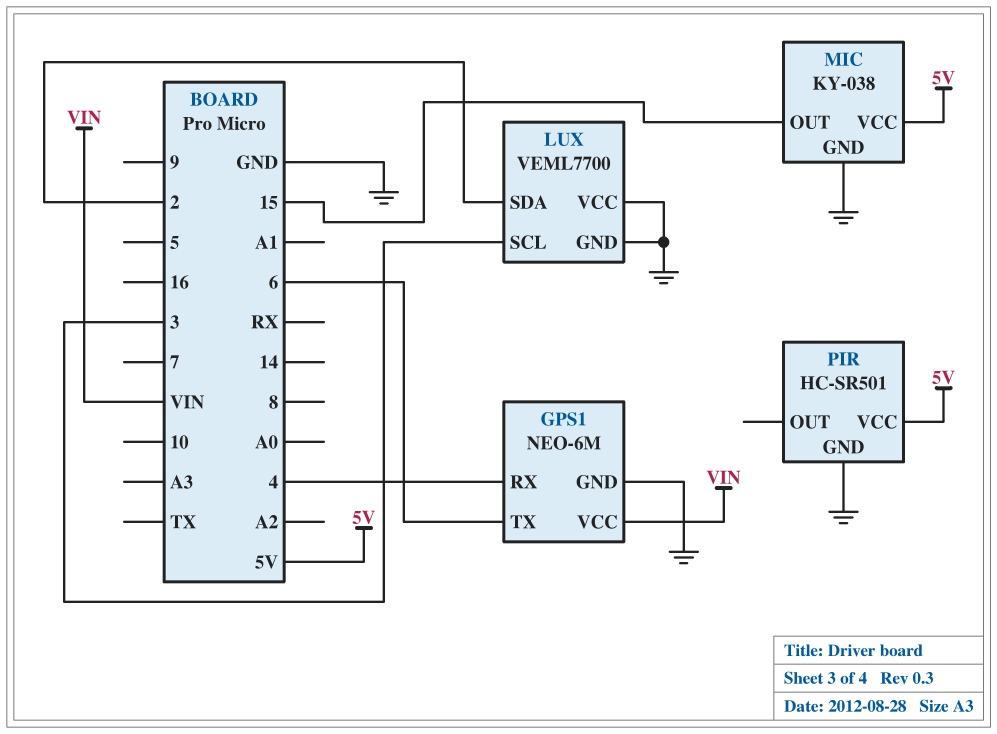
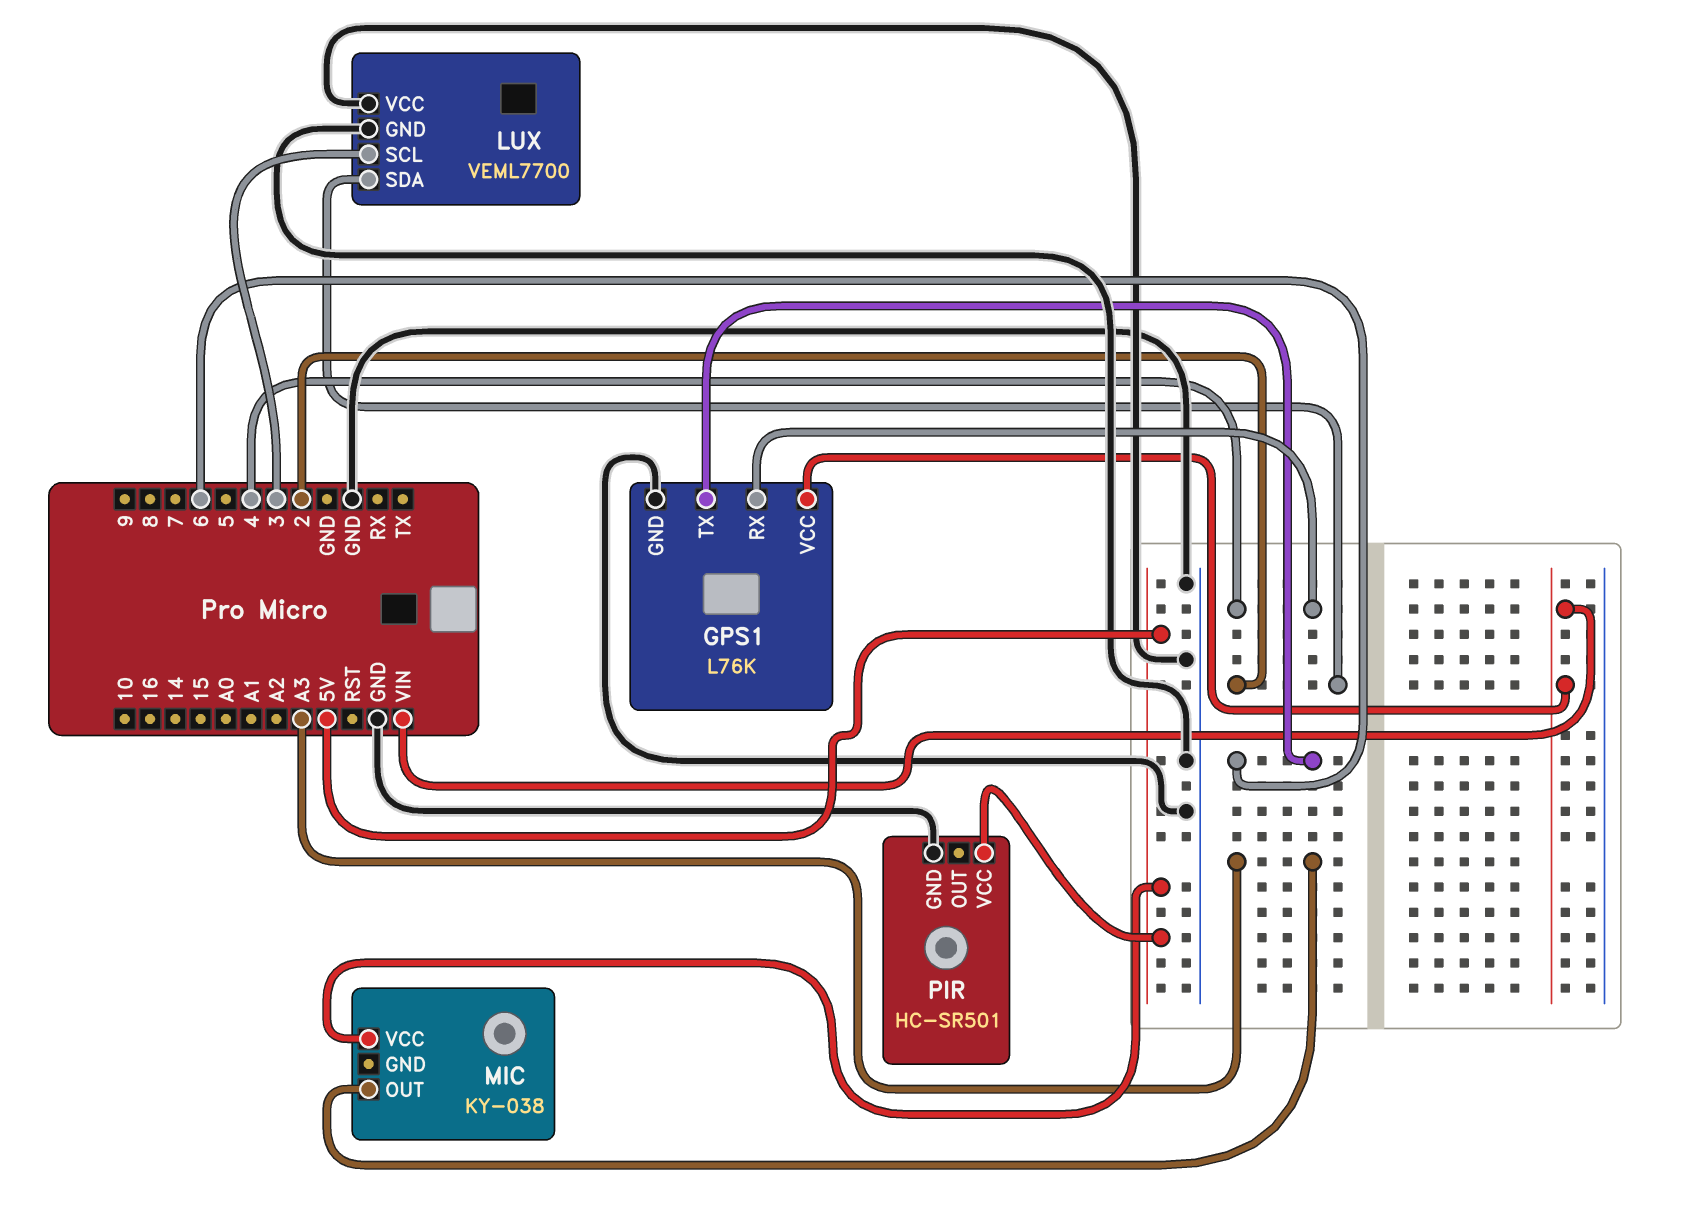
GPS1: NEO-6M -> L76K
MIC pin GND: GND -> none
MIC pin OUT: 15 -> A3

